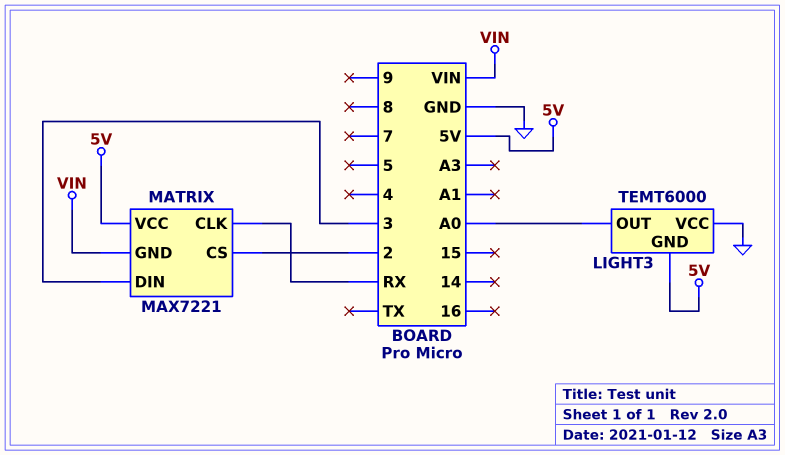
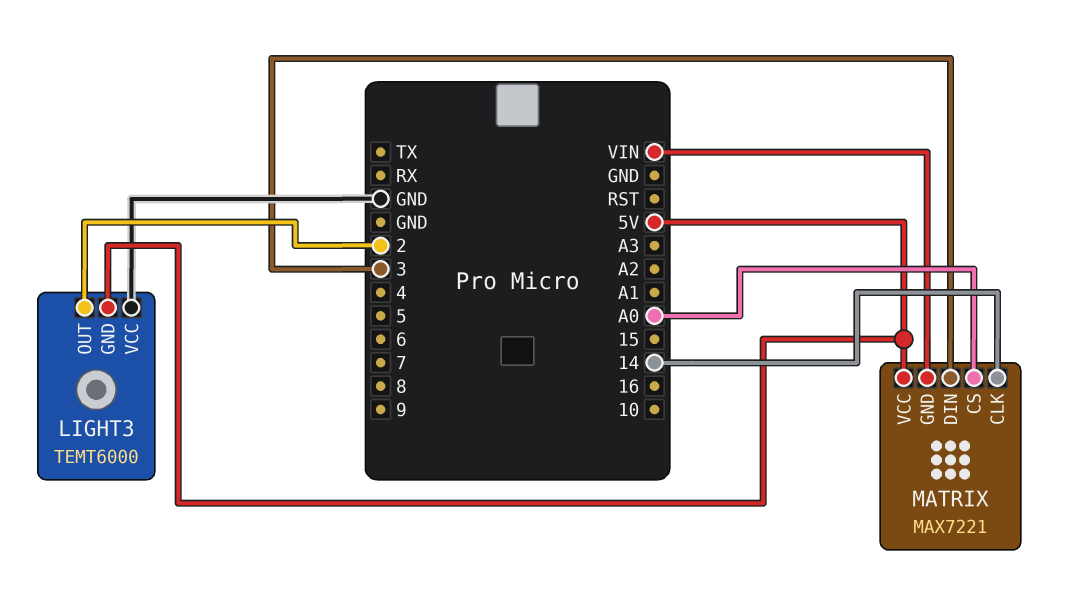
LIGHT3 pin OUT: A0 -> 2
MATRIX pin CLK: RX -> 14
MATRIX pin CS: 2 -> A0

